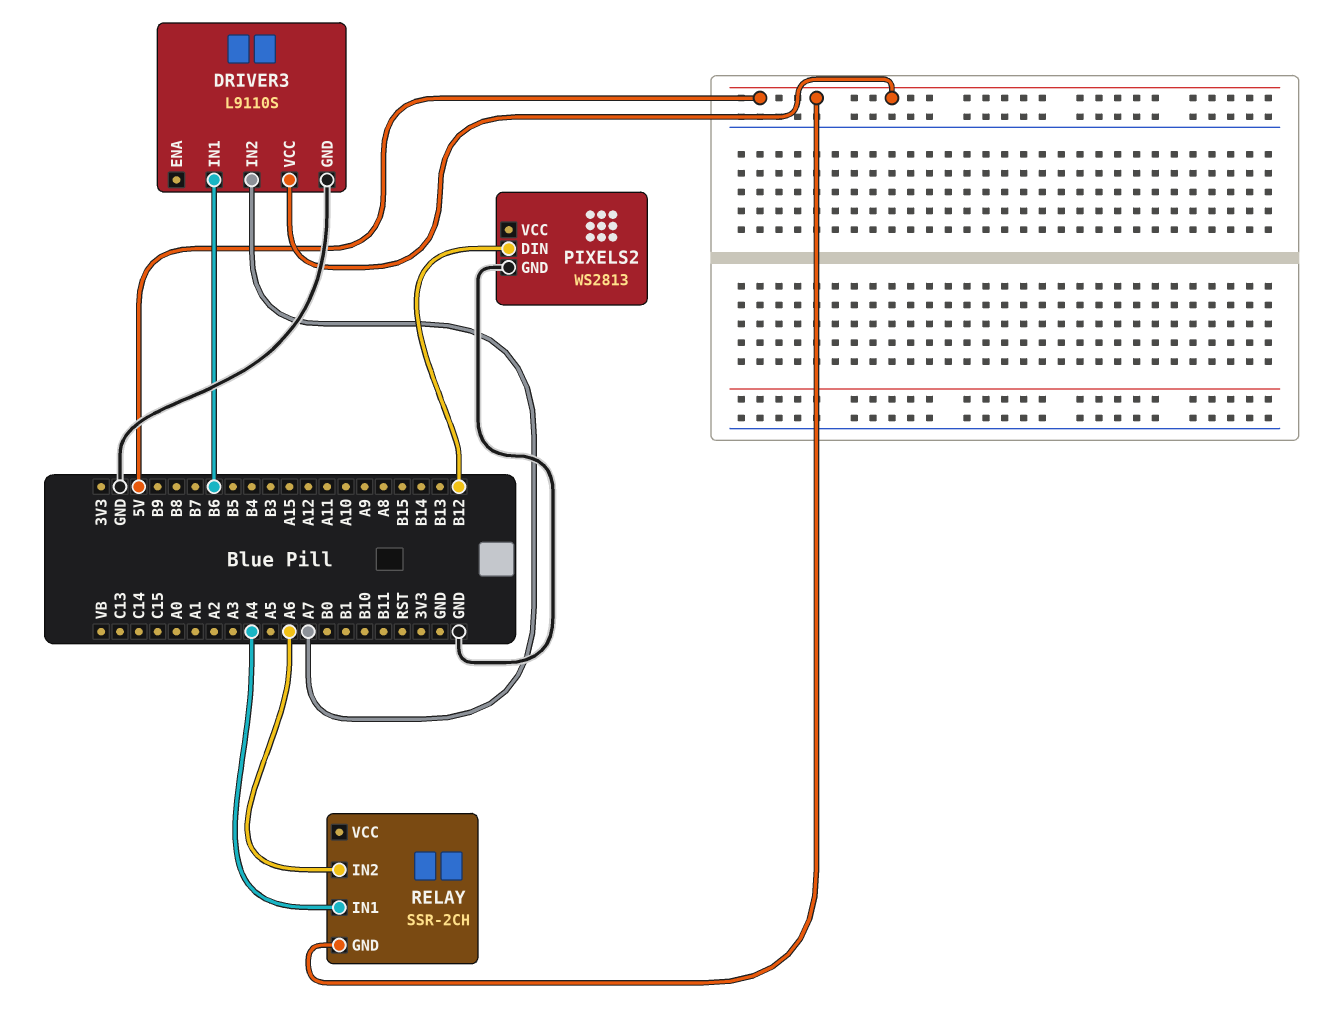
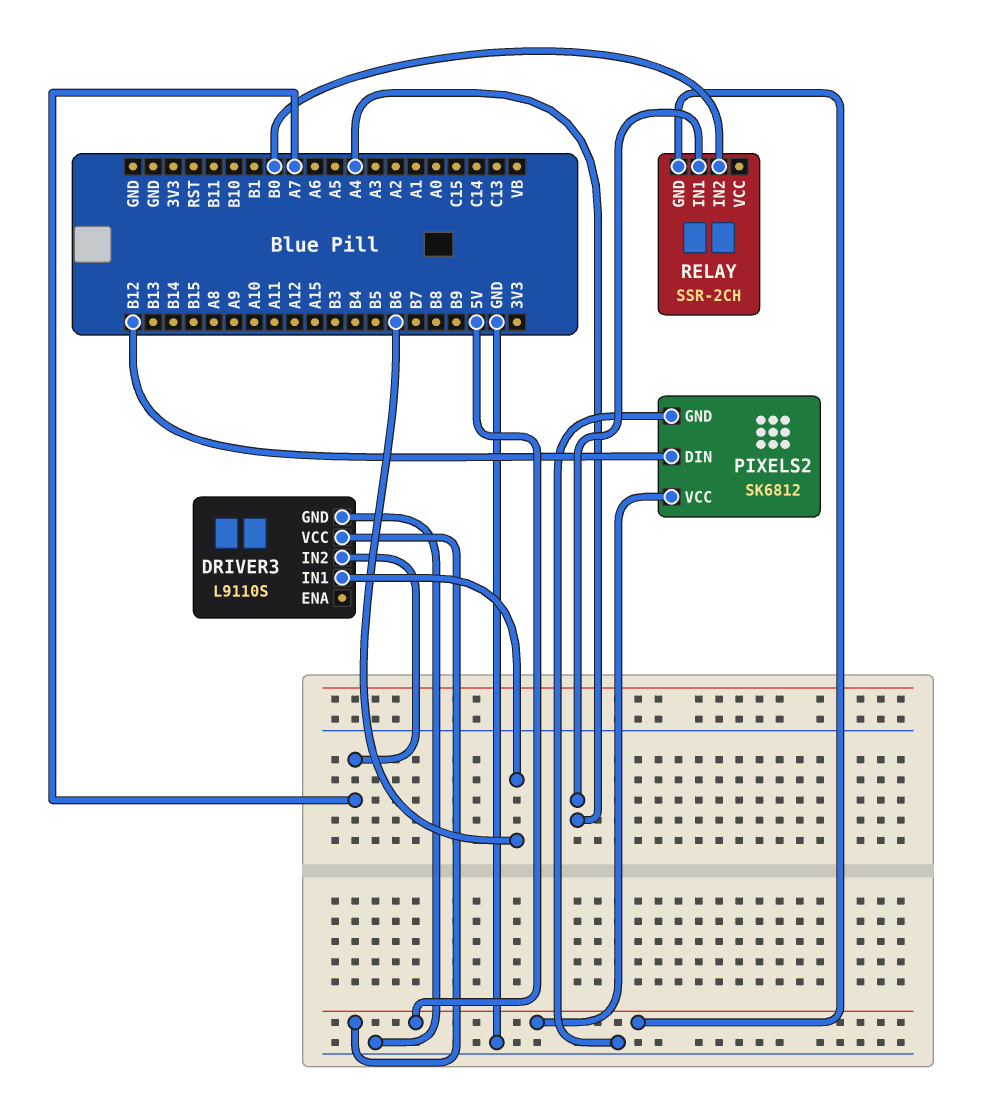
PIXELS2: WS2813 -> SK6812
PIXELS2 pin VCC: none -> 5V
RELAY pin IN2: A6 -> B0

